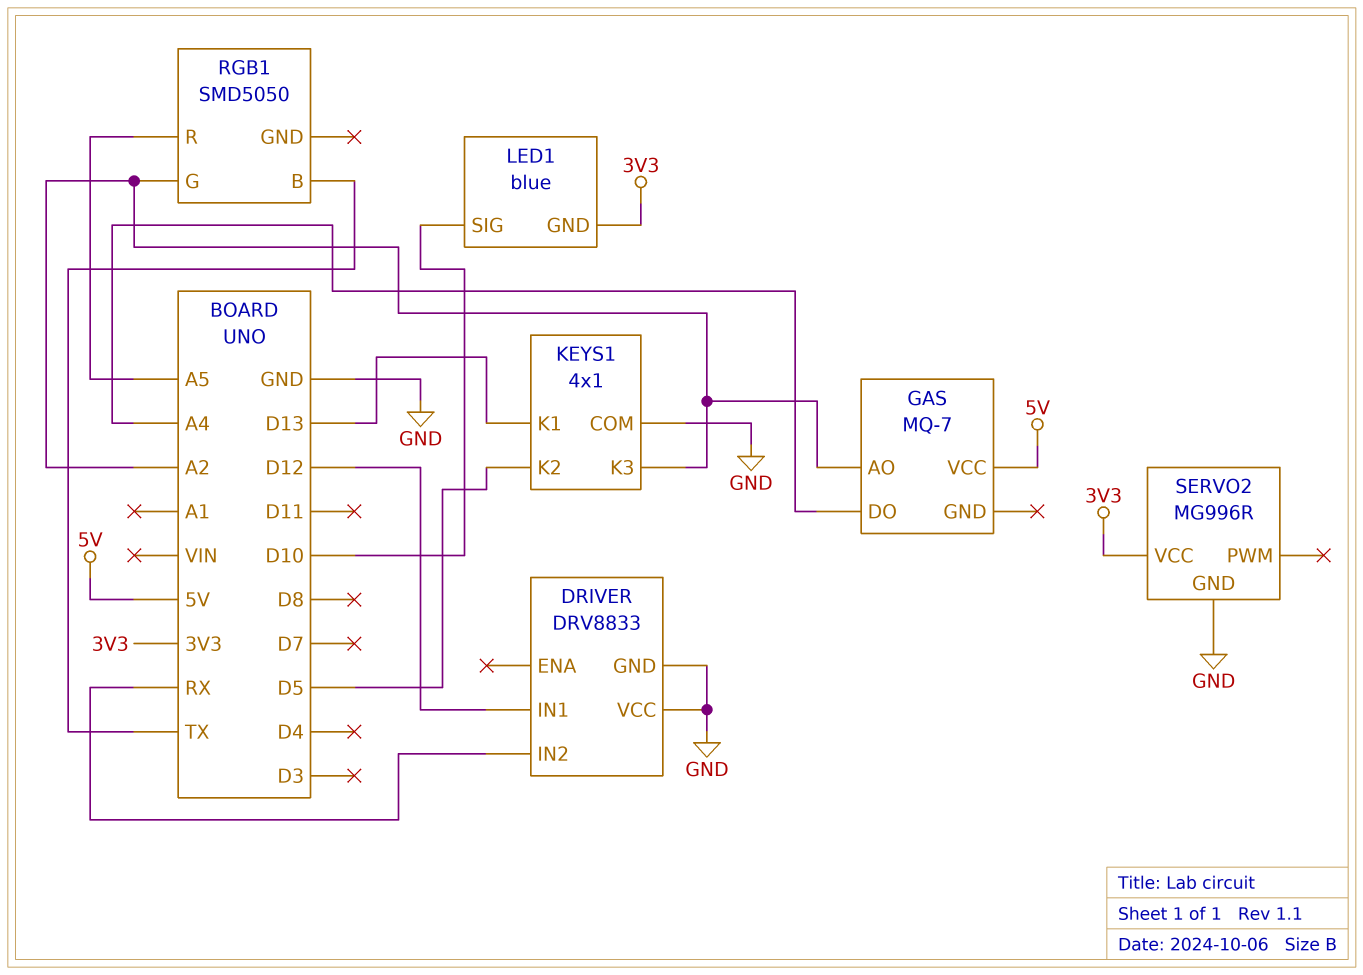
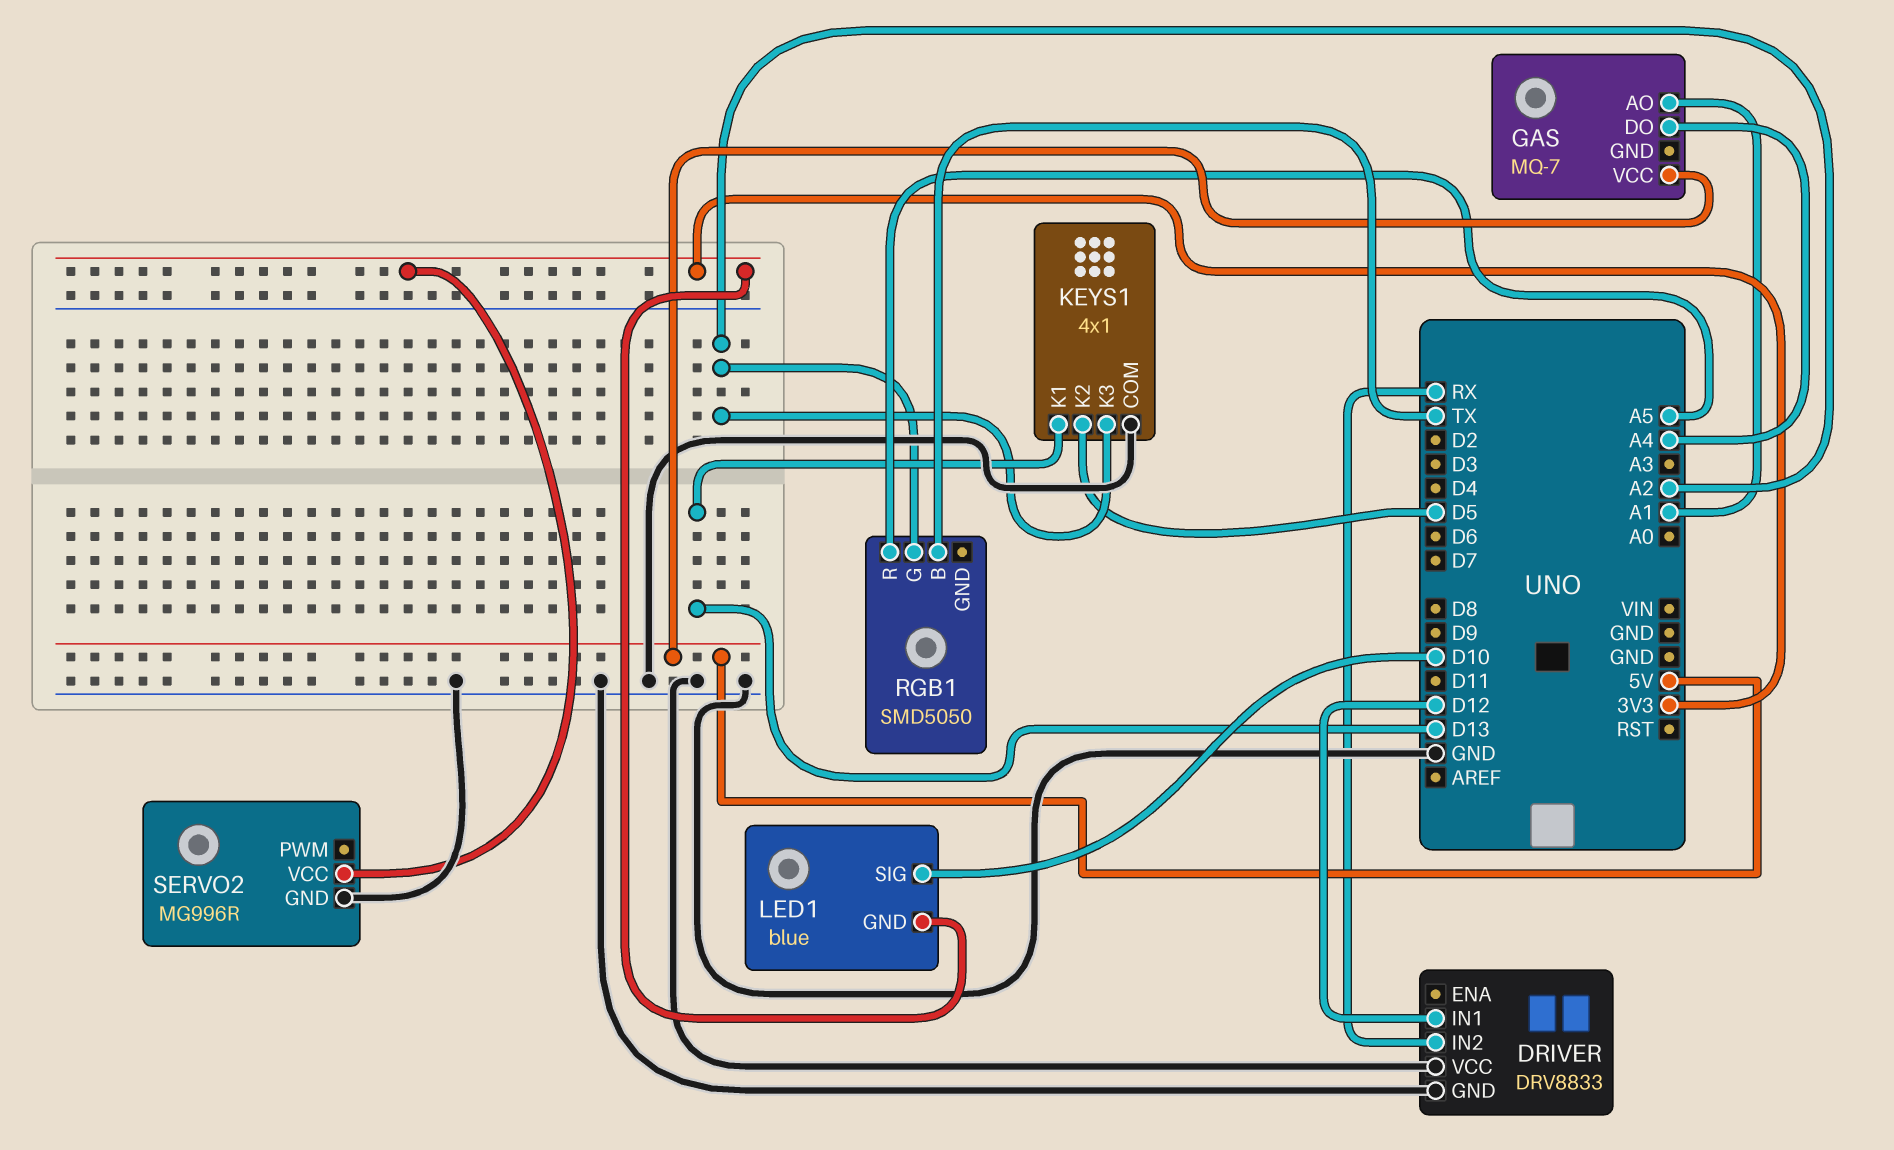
GAS pin AO: A2 -> A1

